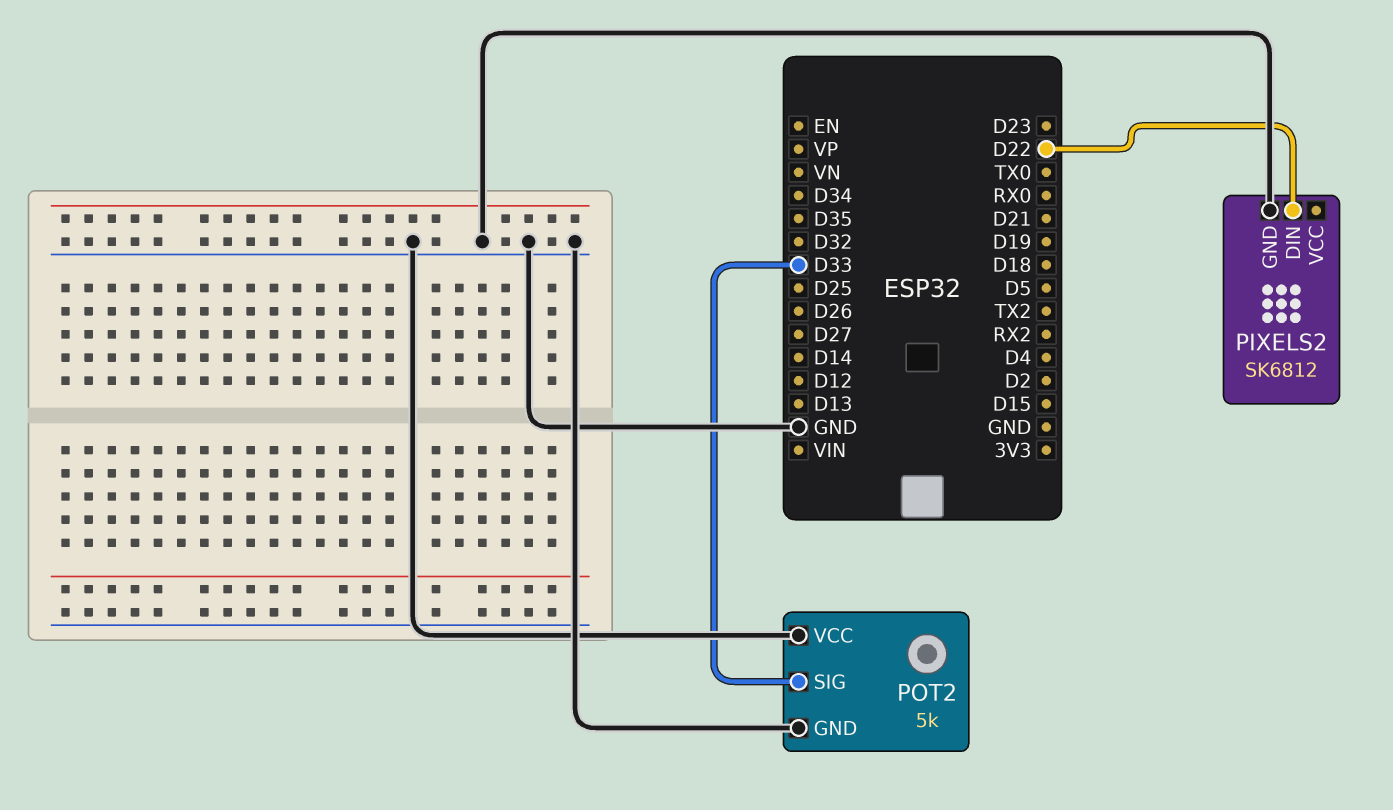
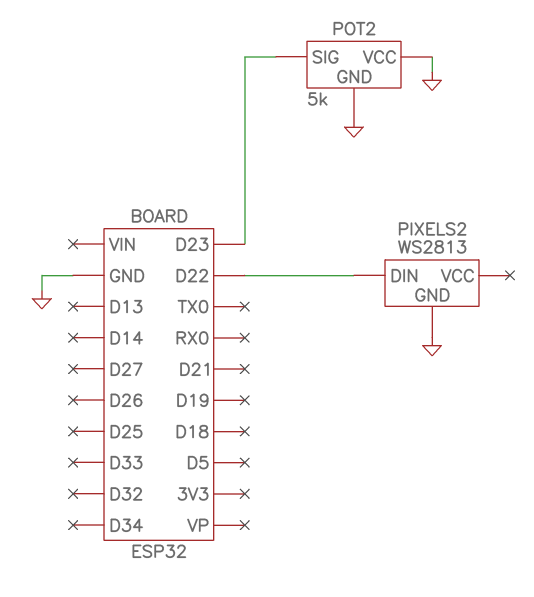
PIXELS2: SK6812 -> WS2813
POT2 pin SIG: D33 -> D23

